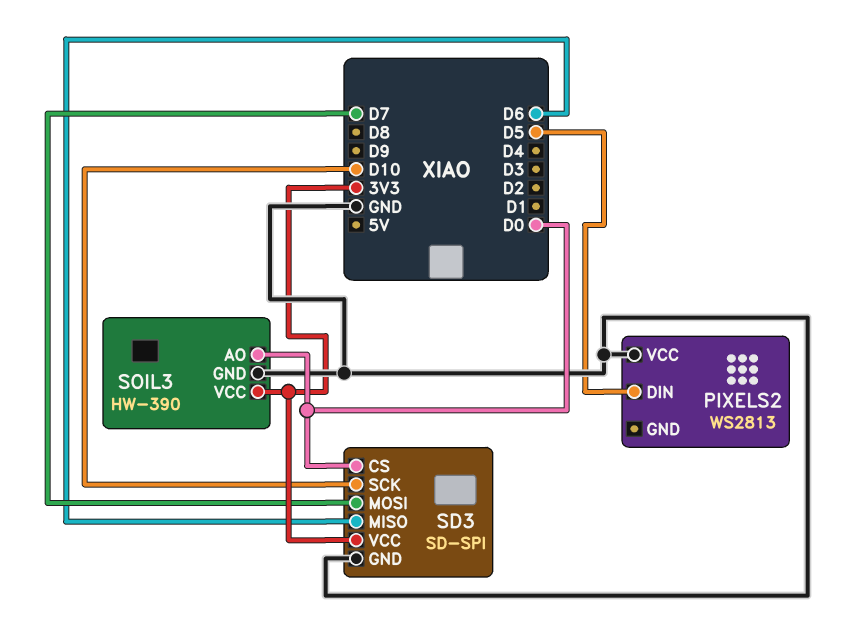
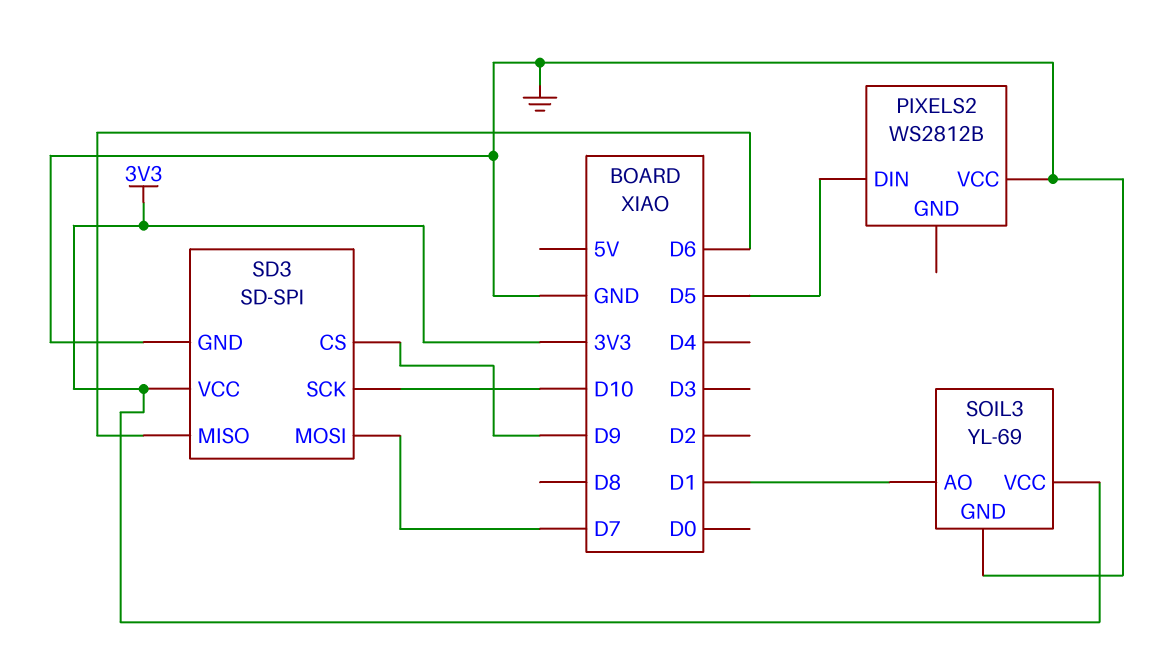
PIXELS2: WS2813 -> WS2812B
SD3 pin CS: D0 -> D9
SOIL3: HW-390 -> YL-69
SOIL3 pin AO: D0 -> D1

